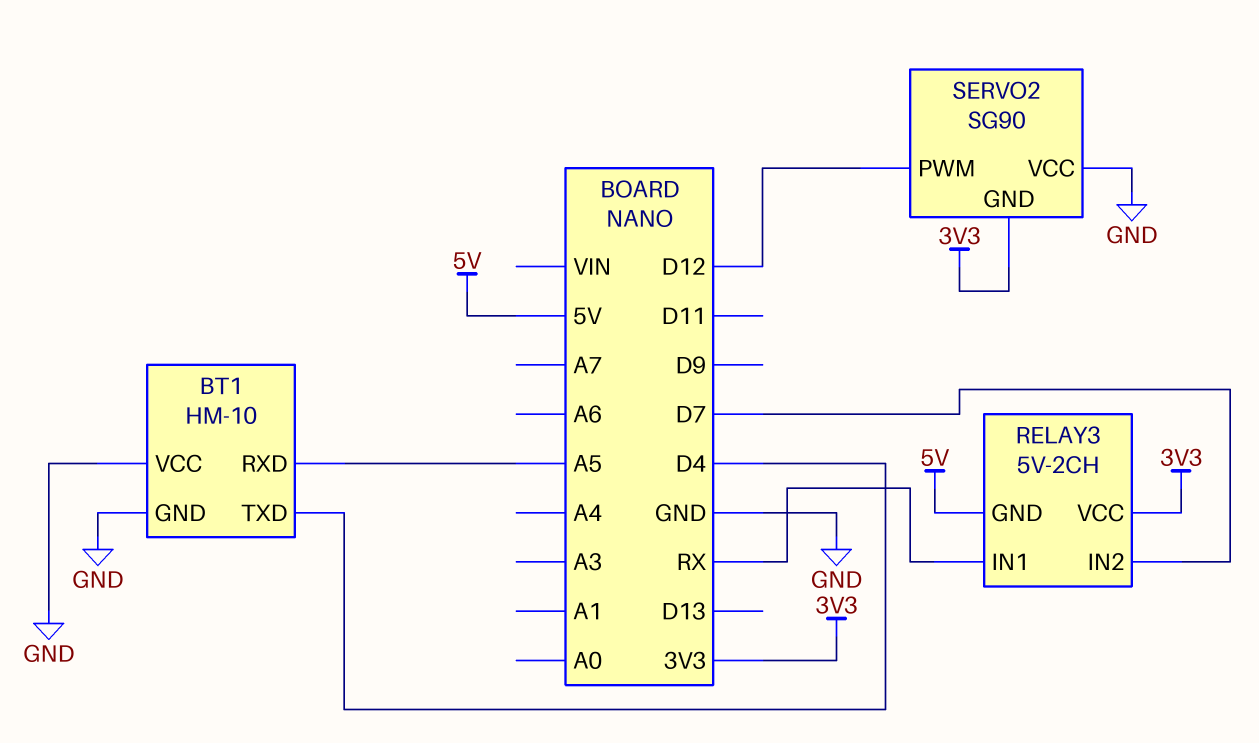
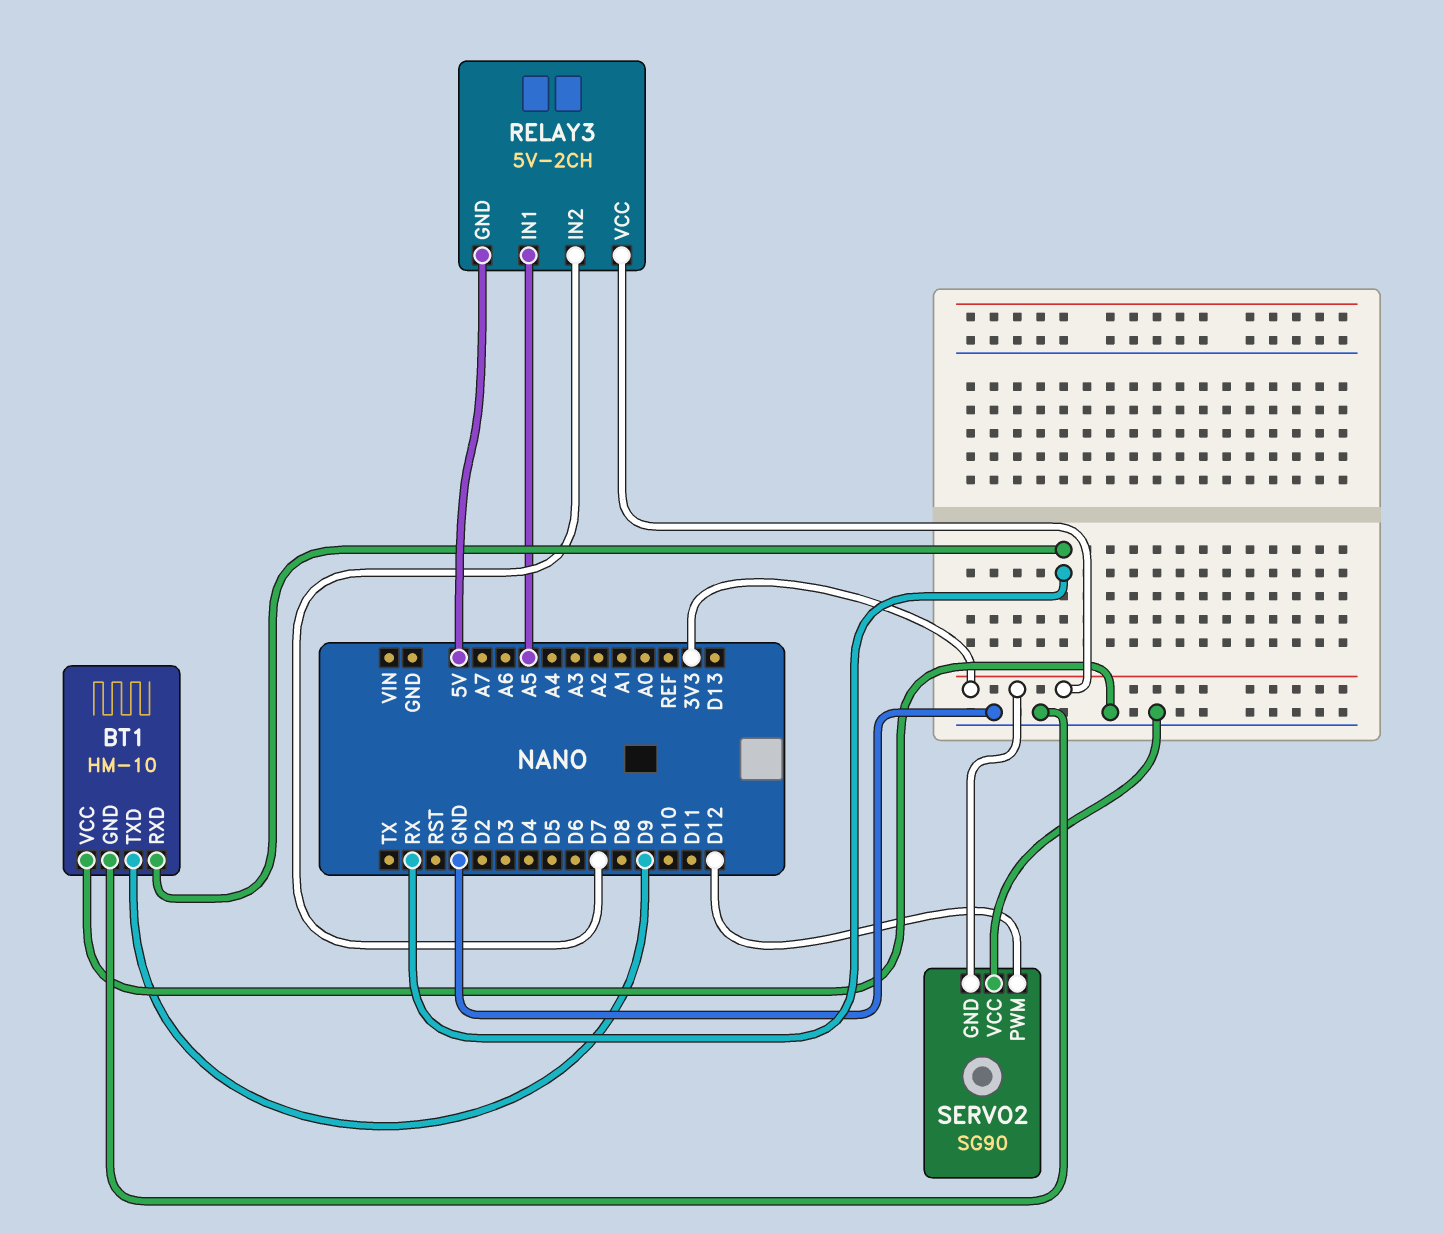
BT1 pin RXD: A5 -> RX
BT1 pin TXD: D4 -> D9
RELAY3 pin IN1: RX -> A5

